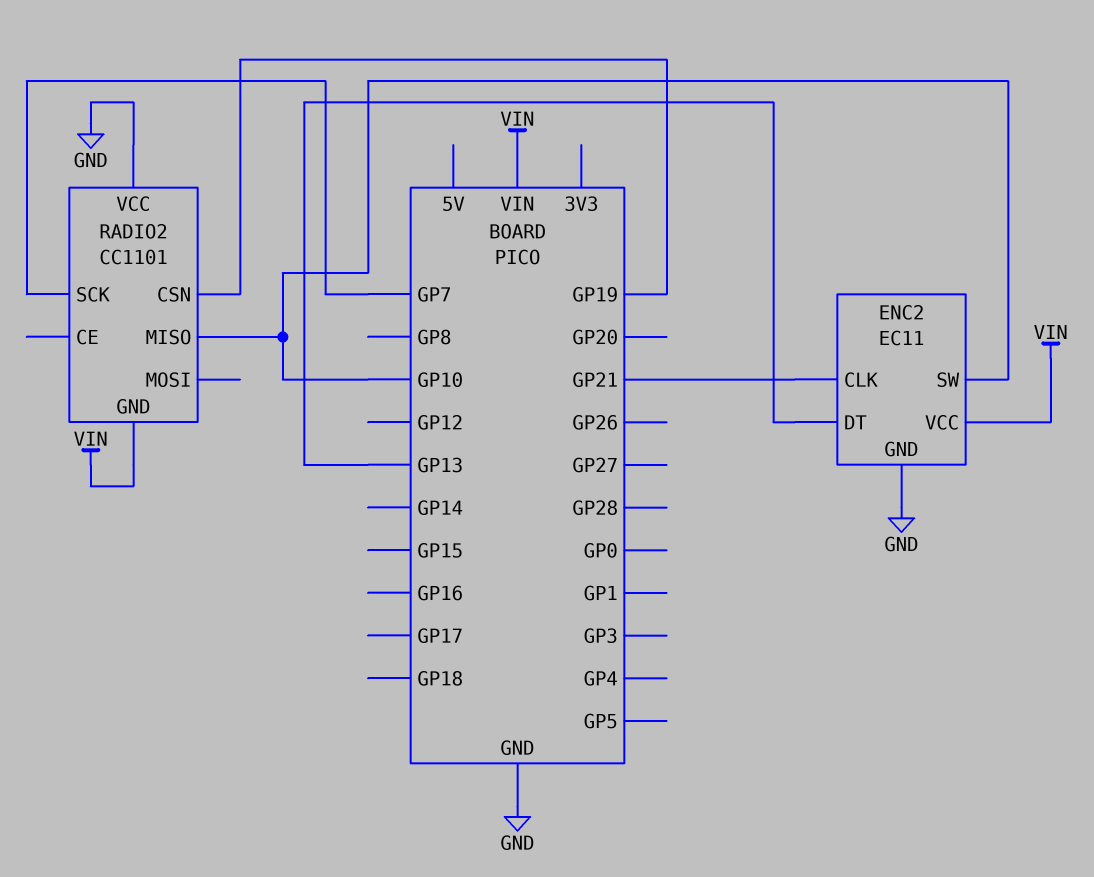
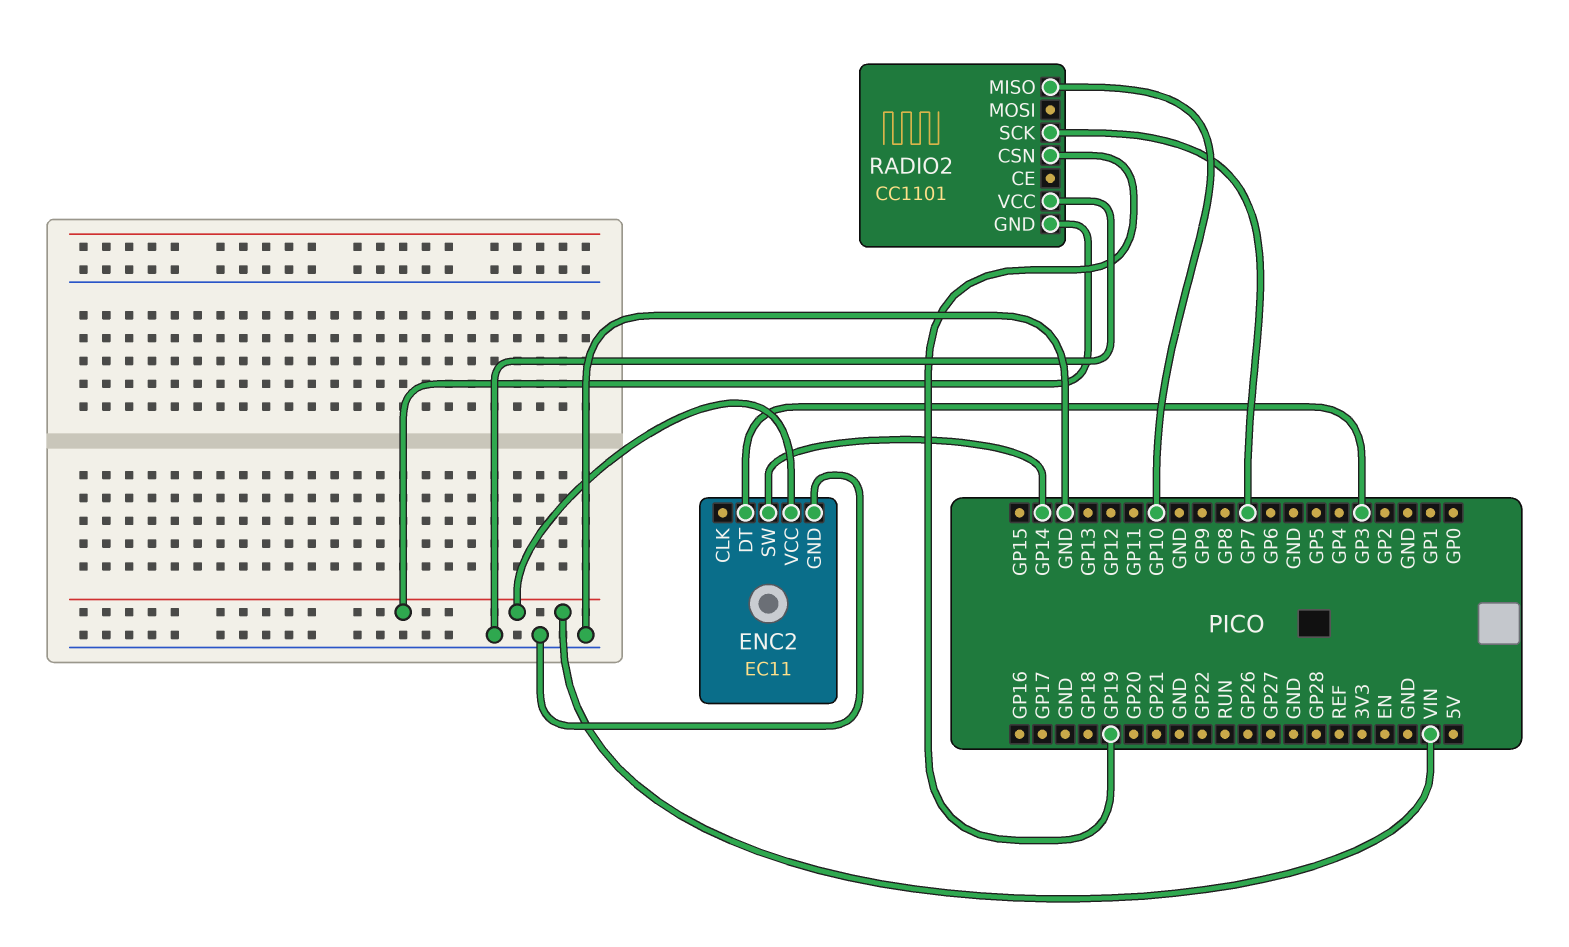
ENC2 pin CLK: GP21 -> none
ENC2 pin DT: GP13 -> GP3
ENC2 pin SW: GP10 -> GP14

